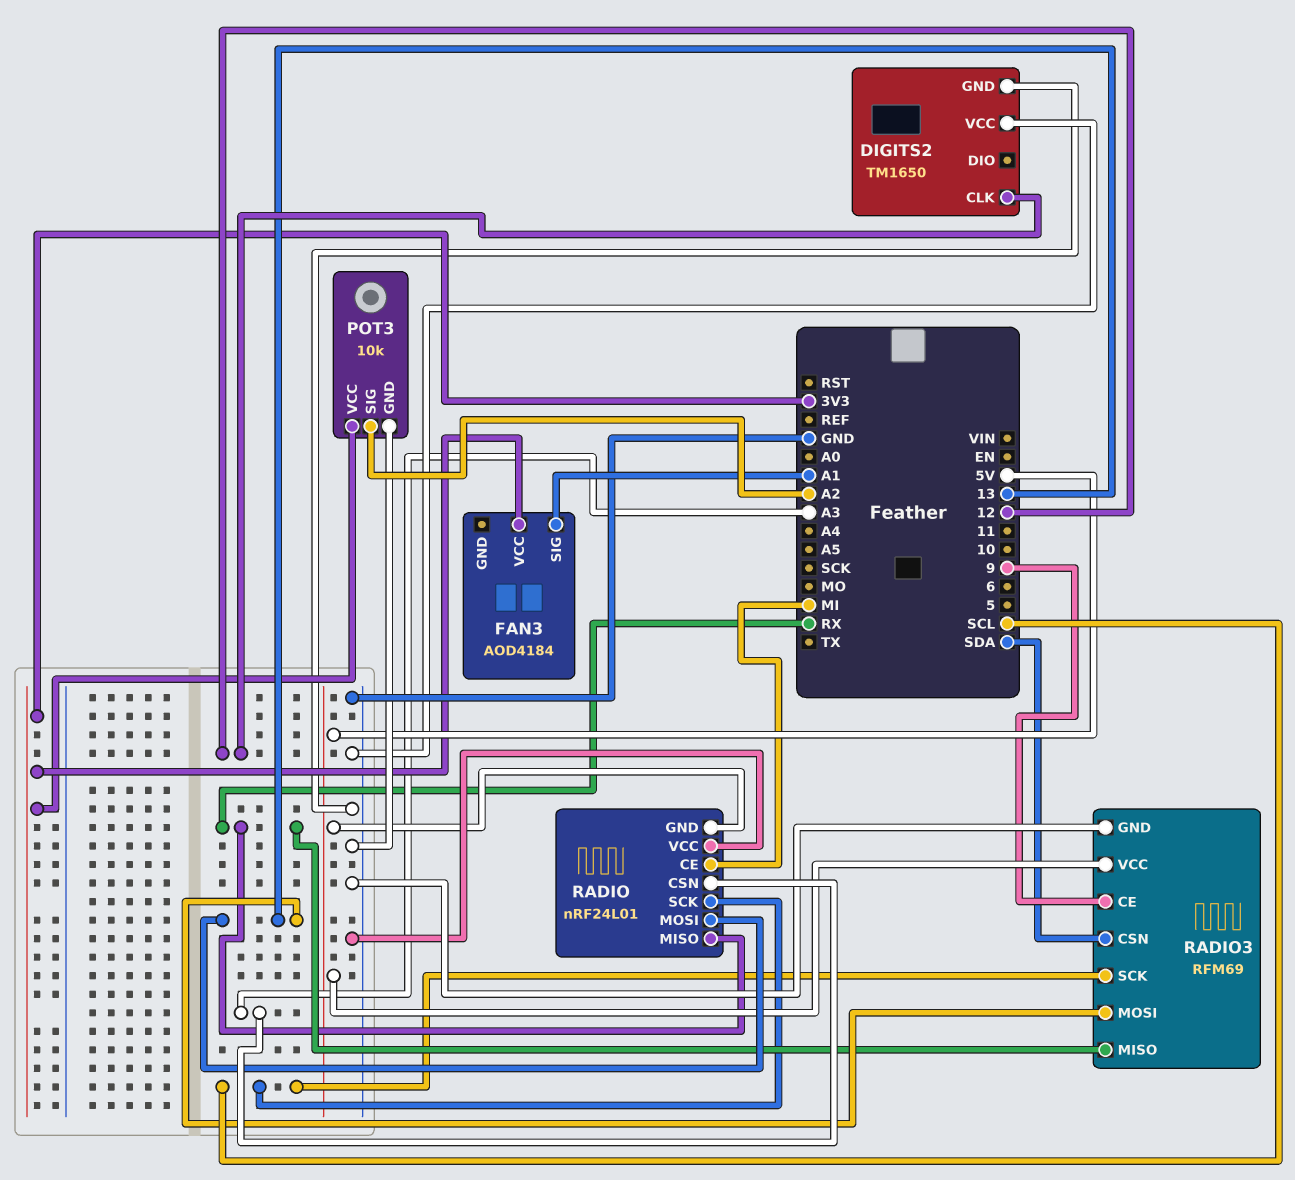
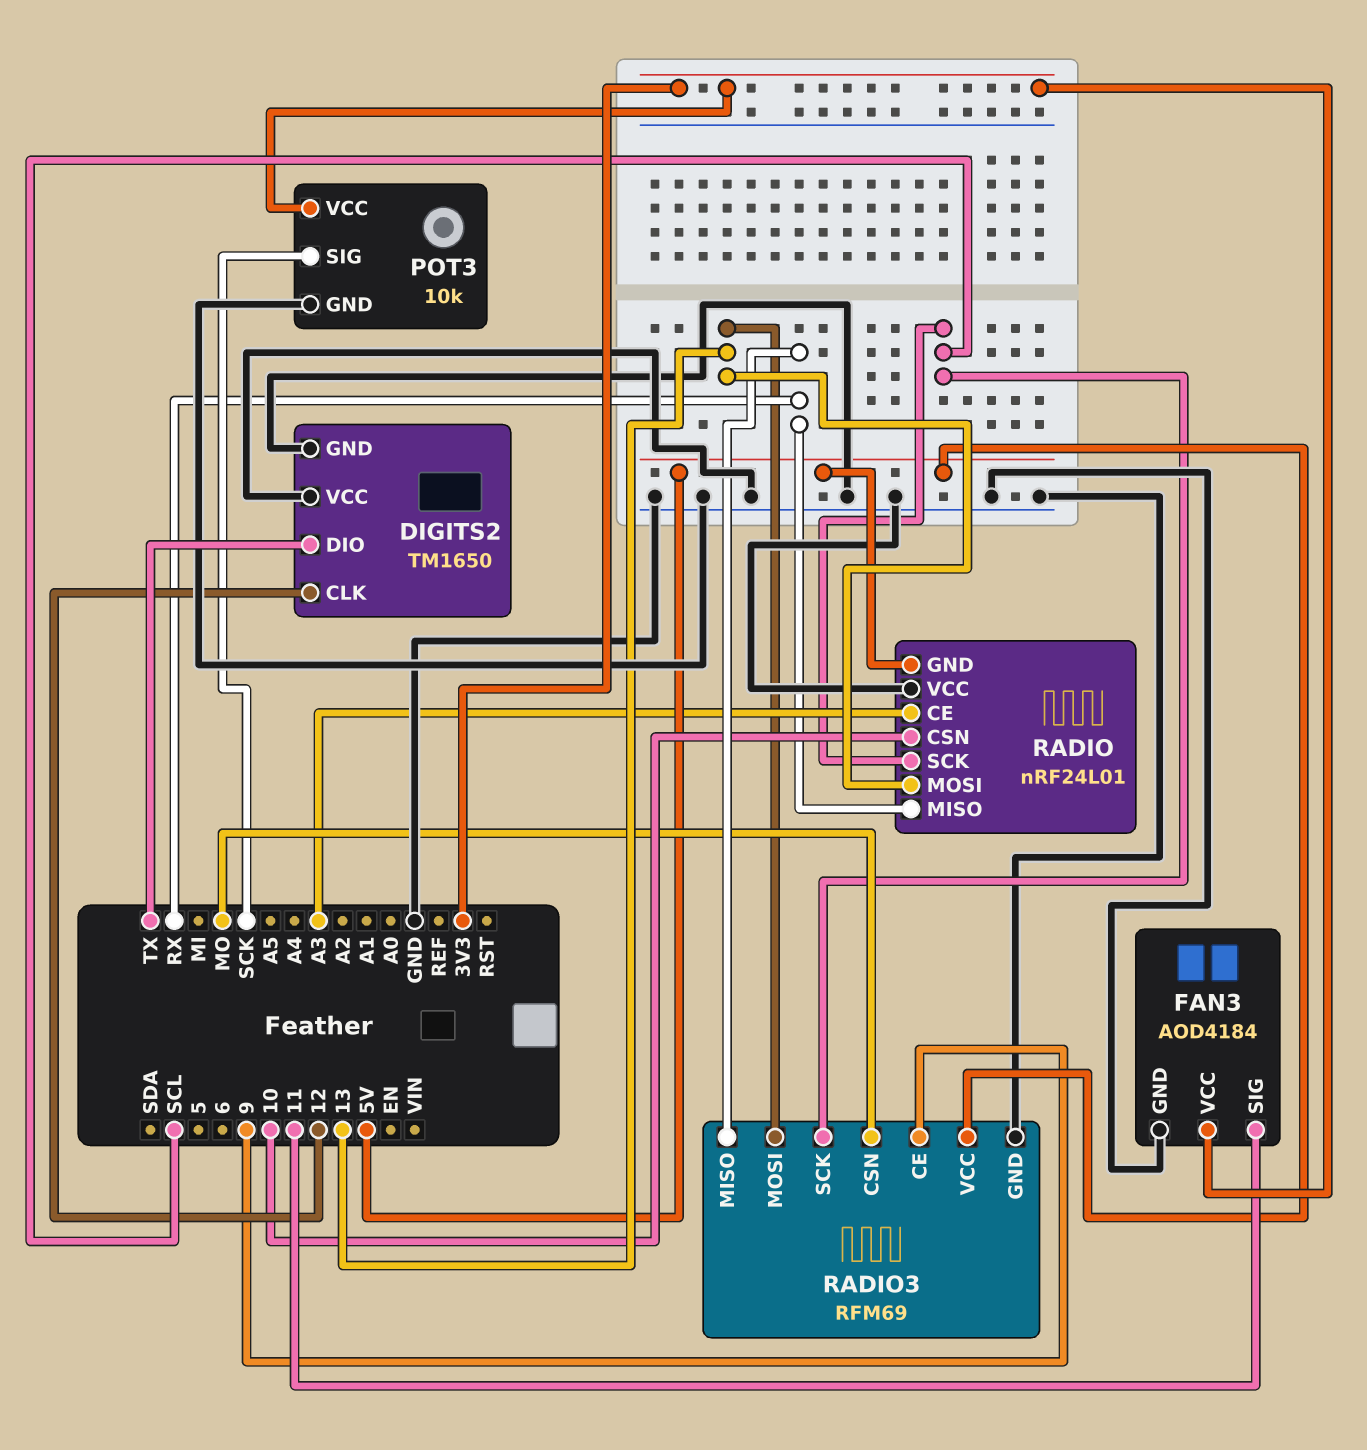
DIGITS2 pin DIO: none -> TX
FAN3 pin GND: none -> GND
FAN3 pin SIG: A1 -> 11
POT3 pin SIG: A2 -> SCK
RADIO pin CE: MI -> A3
RADIO pin CSN: A3 -> 10
RADIO3 pin CSN: SDA -> MO

